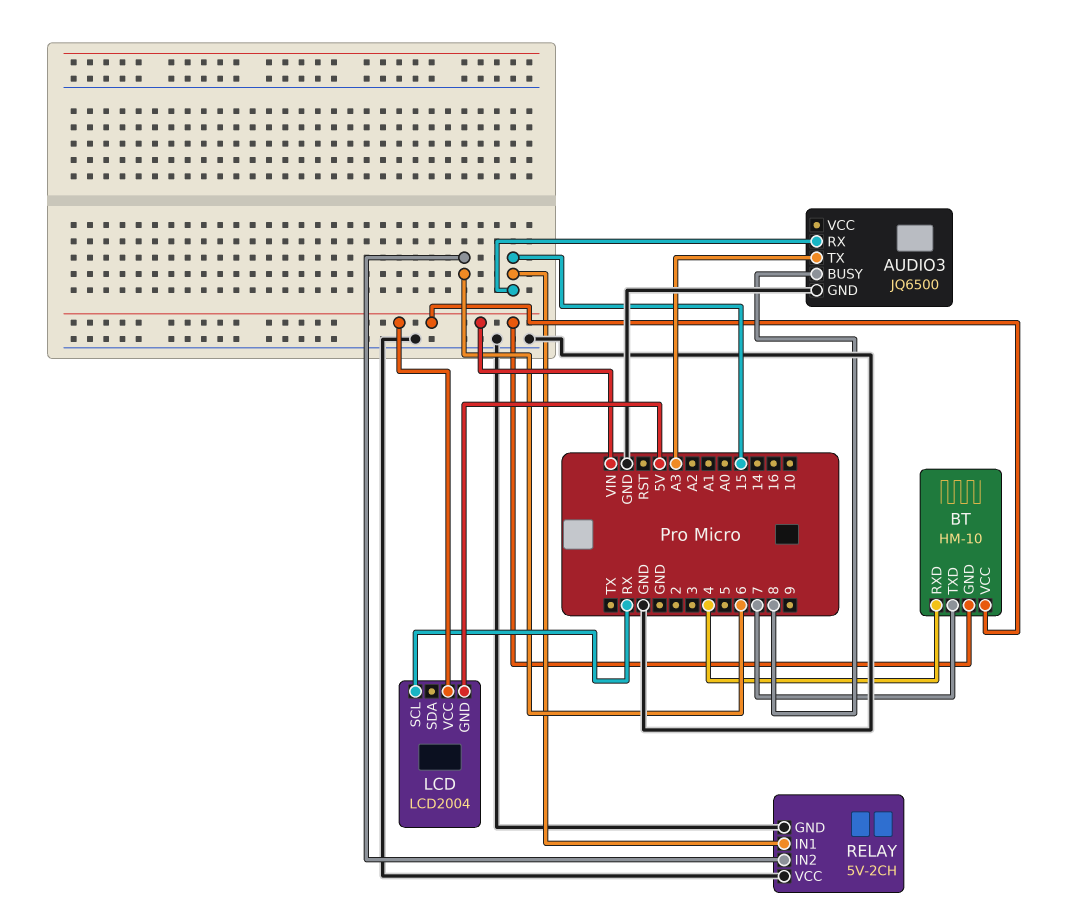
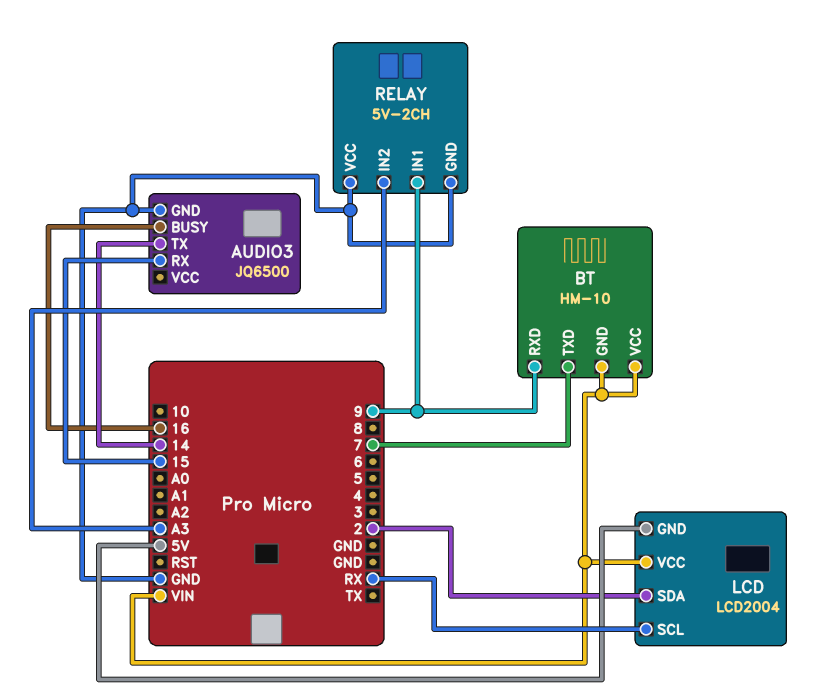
AUDIO3 pin BUSY: 8 -> 16
AUDIO3 pin TX: A3 -> 14
BT pin RXD: 4 -> 9
LCD pin SDA: none -> 2
RELAY pin IN1: 15 -> 9
RELAY pin IN2: 6 -> A3

